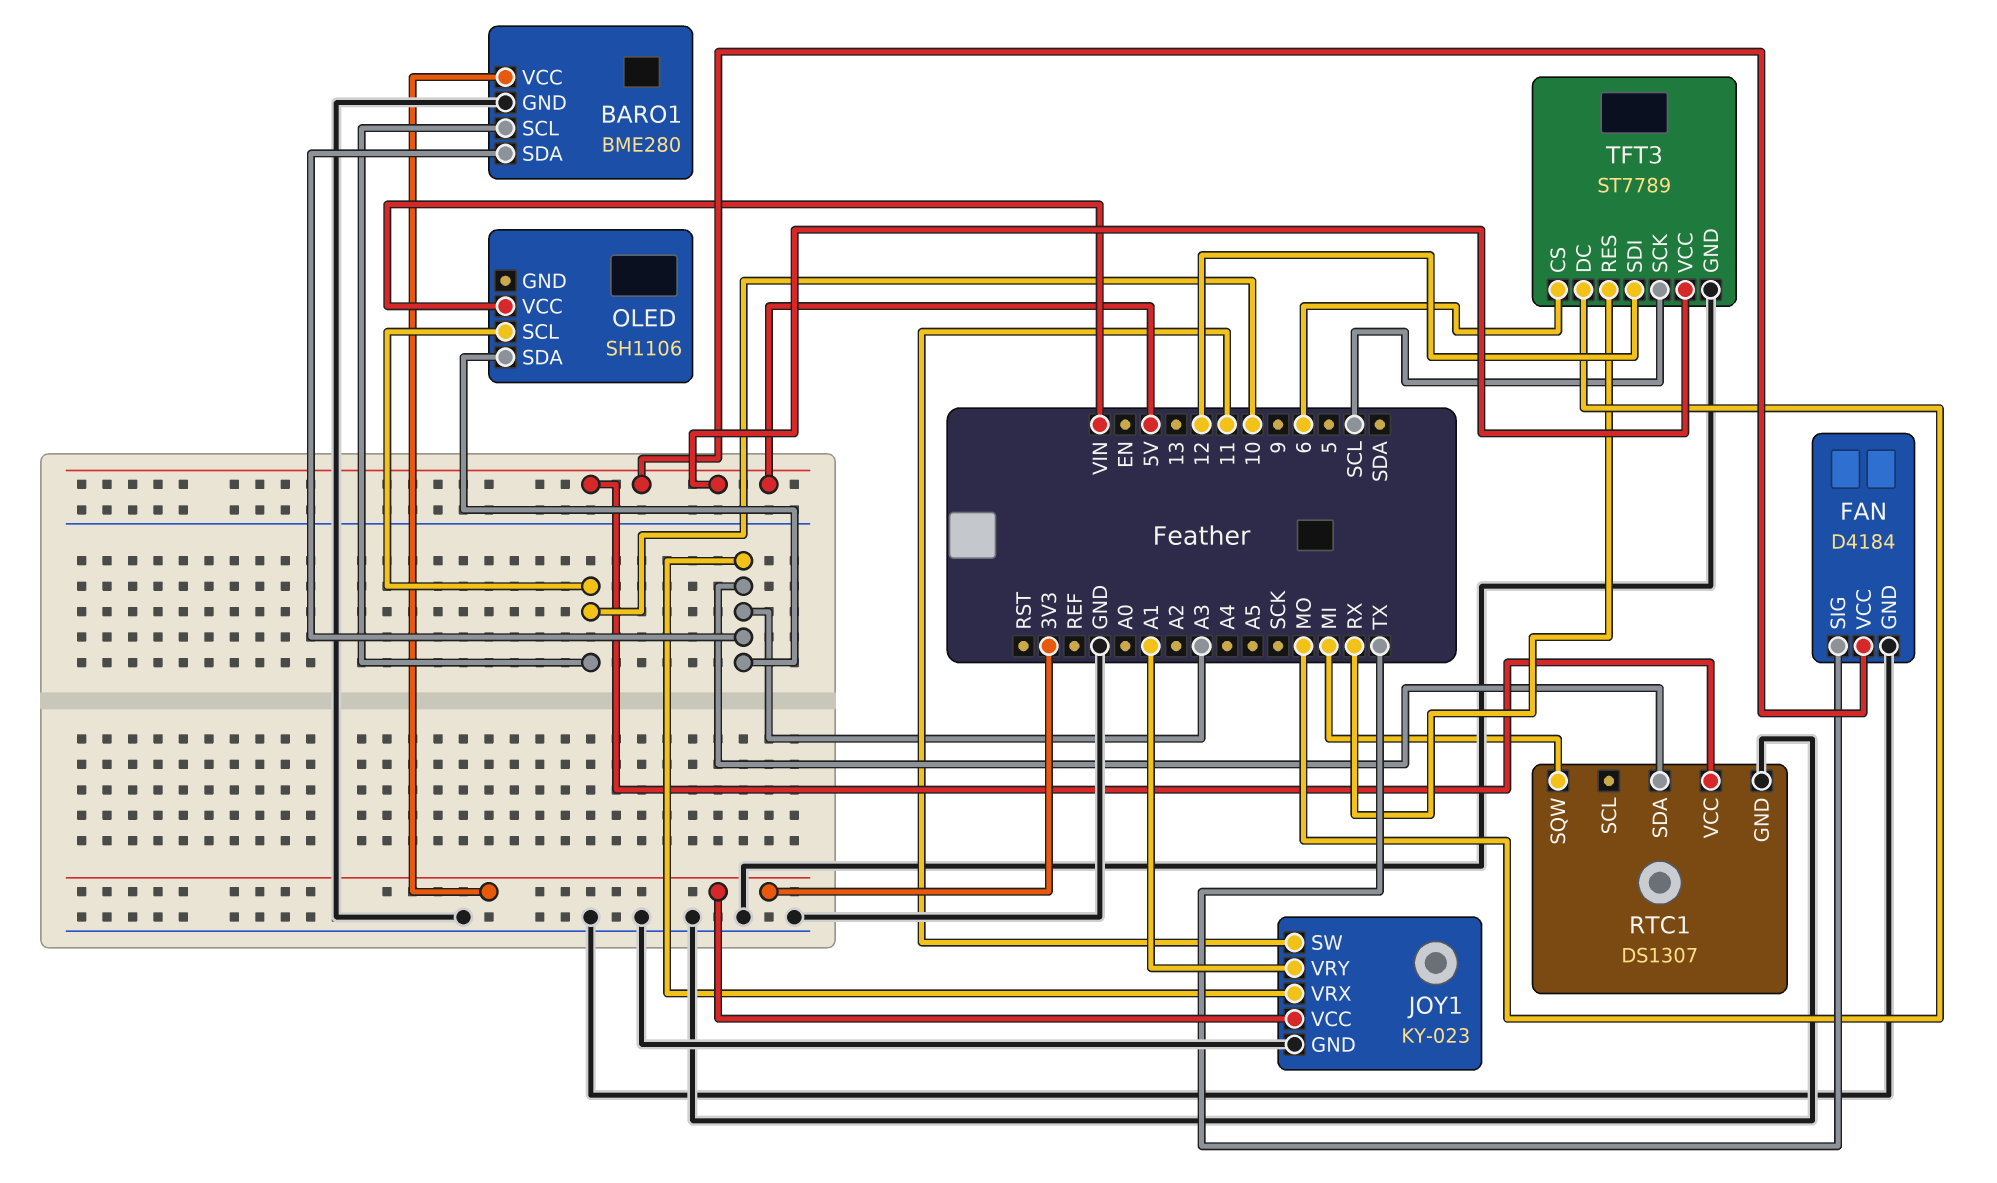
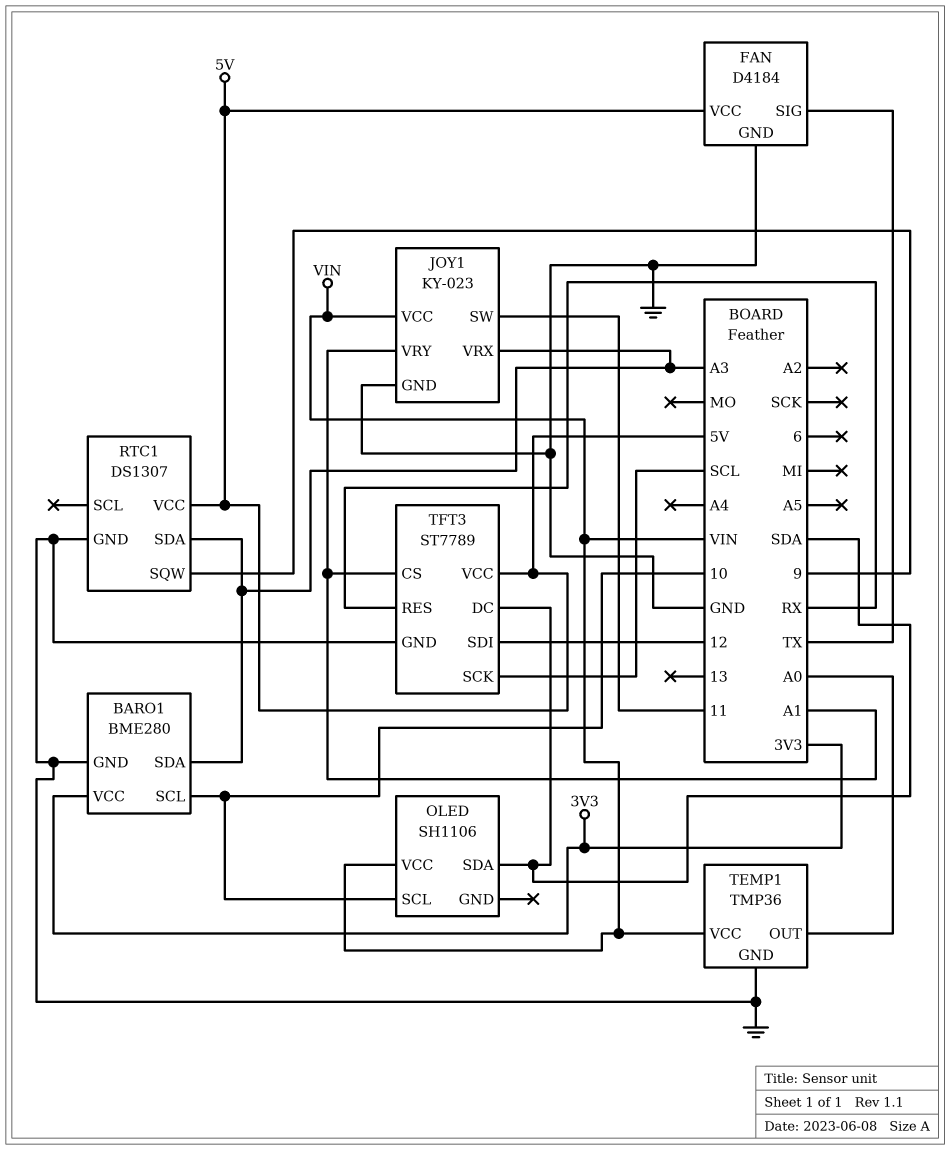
JOY1 pin VCC: 3V3 -> VIN
OLED pin SDA: A3 -> SDA
RTC1 pin SQW: MI -> 9
TEMP1: none -> TMP36
TEMP1 pin GND: none -> GND
TEMP1 pin OUT: none -> A0
TEMP1 pin VCC: none -> VIN
TFT3 pin CS: 6 -> A1
TFT3 pin DC: MO -> SDA

